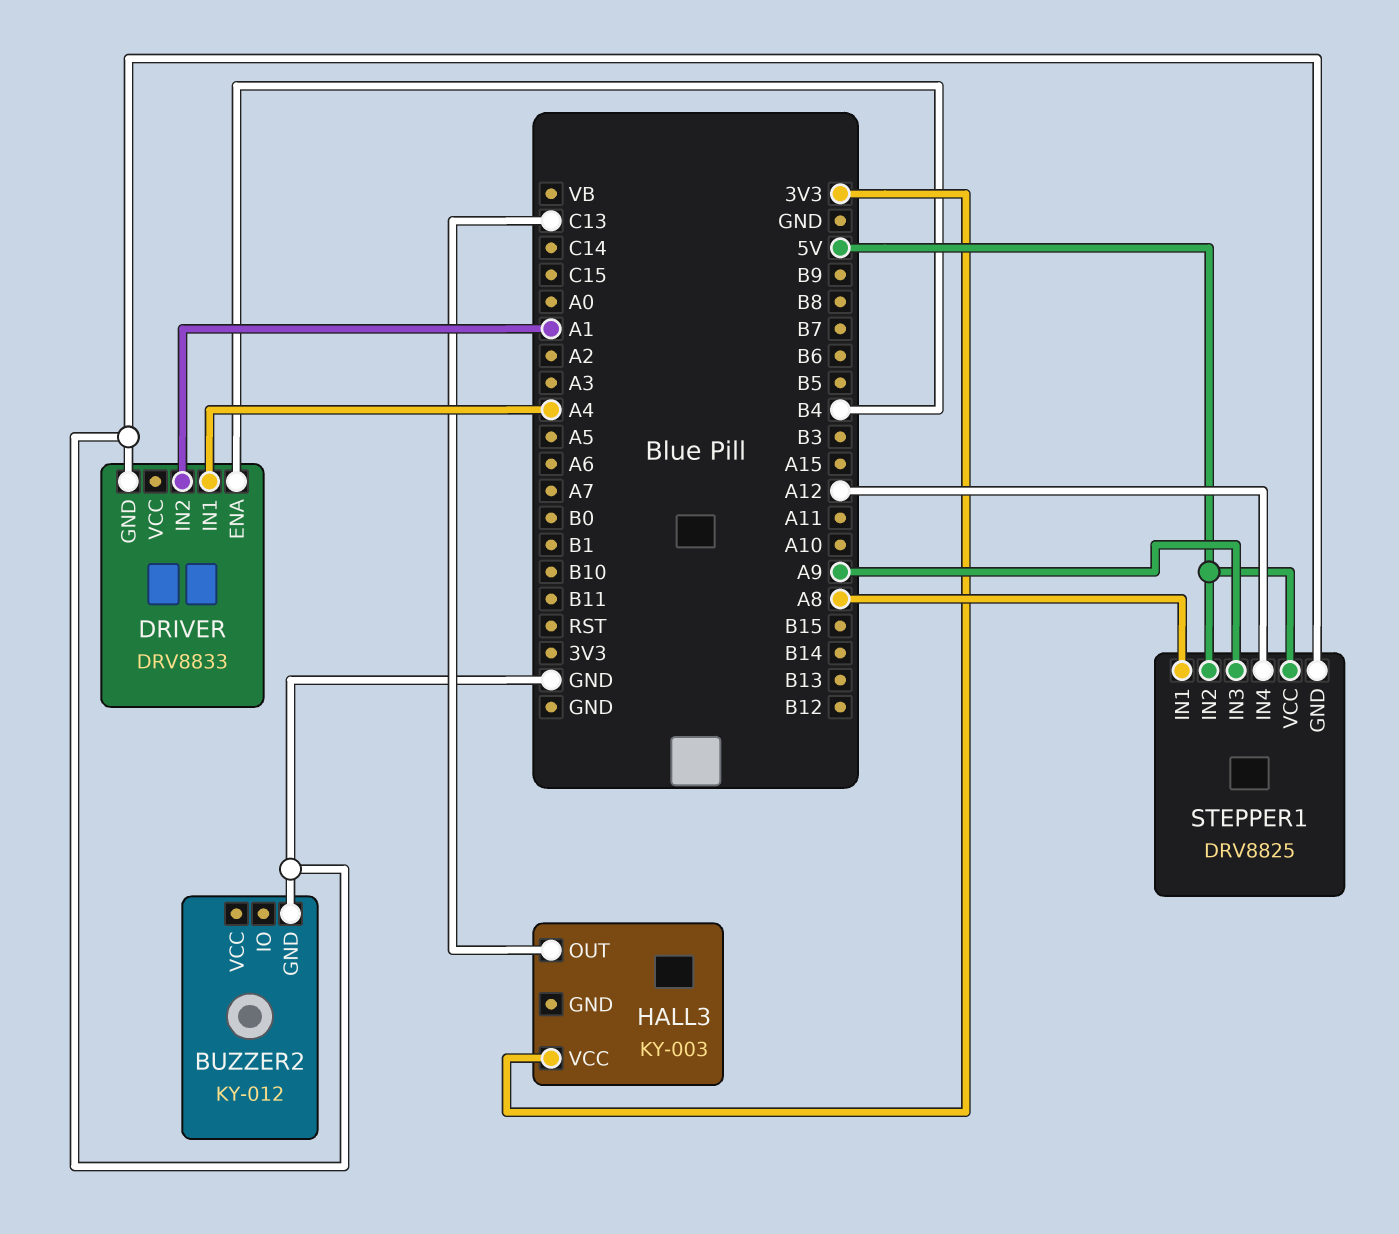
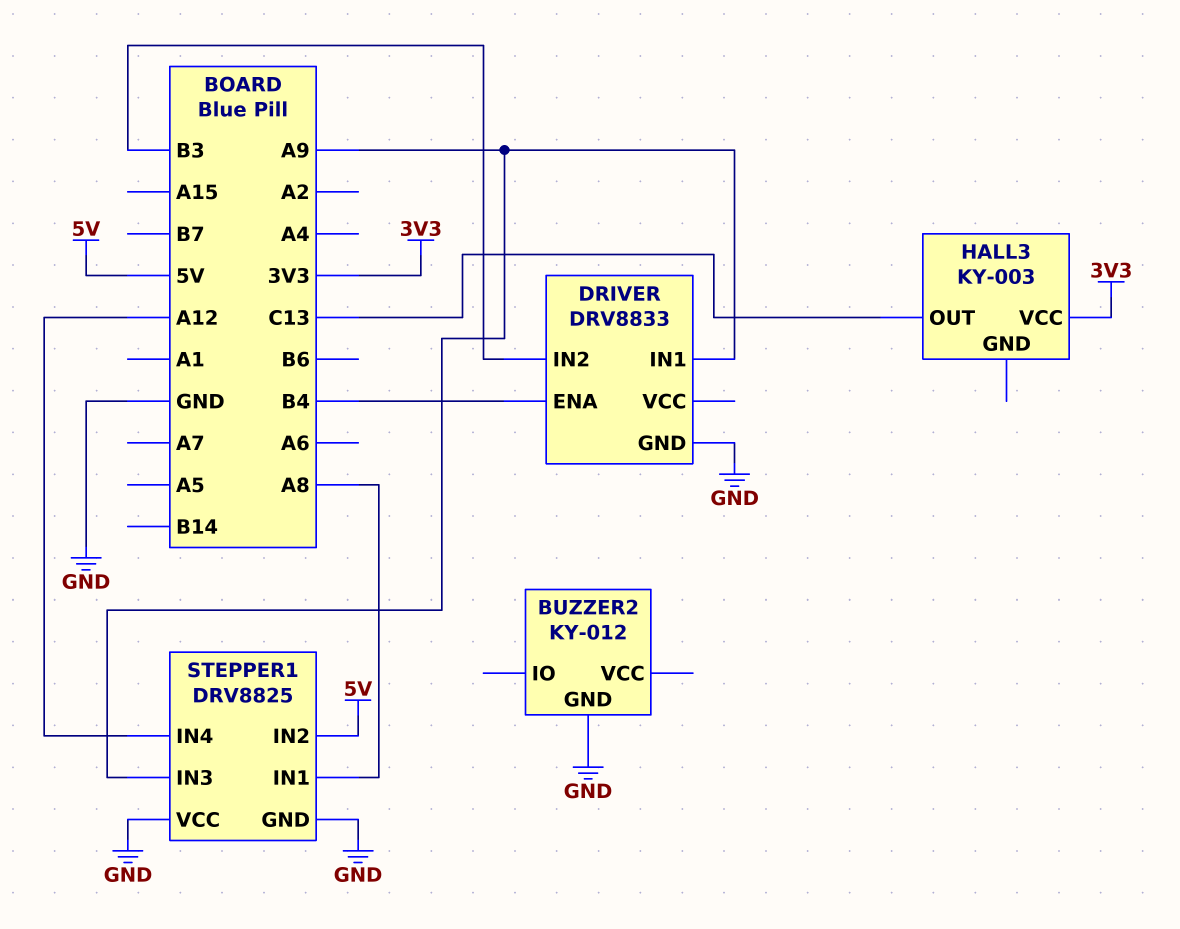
DRIVER pin IN1: A4 -> A9
DRIVER pin IN2: A1 -> B3
STEPPER1 pin VCC: 5V -> GND

